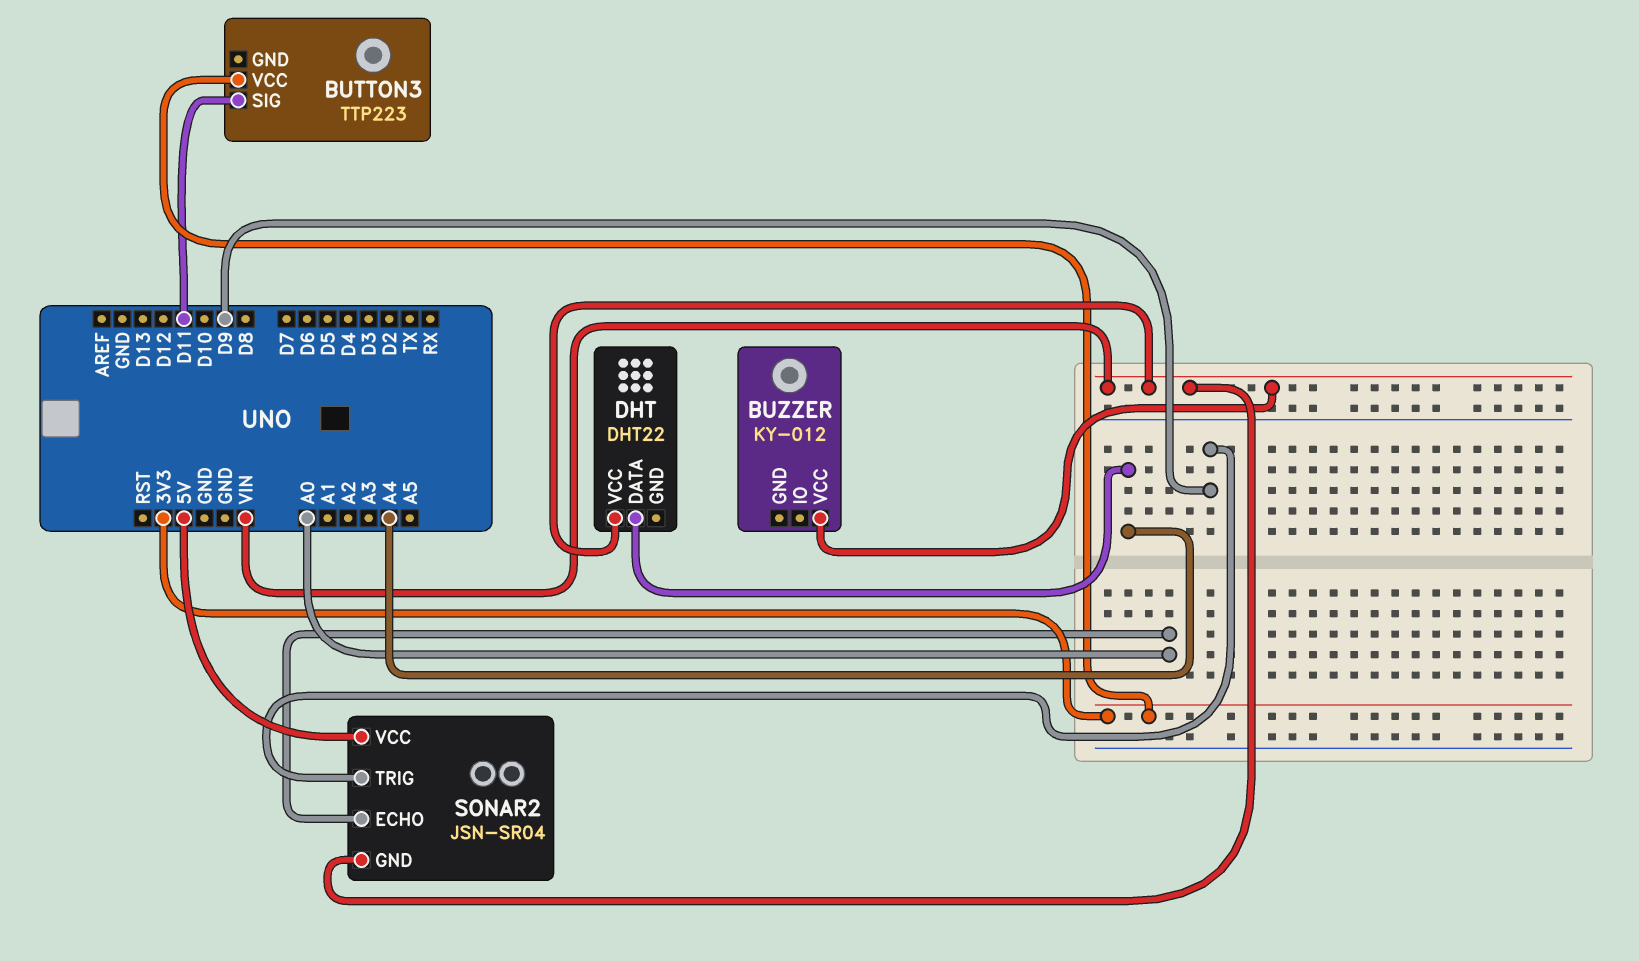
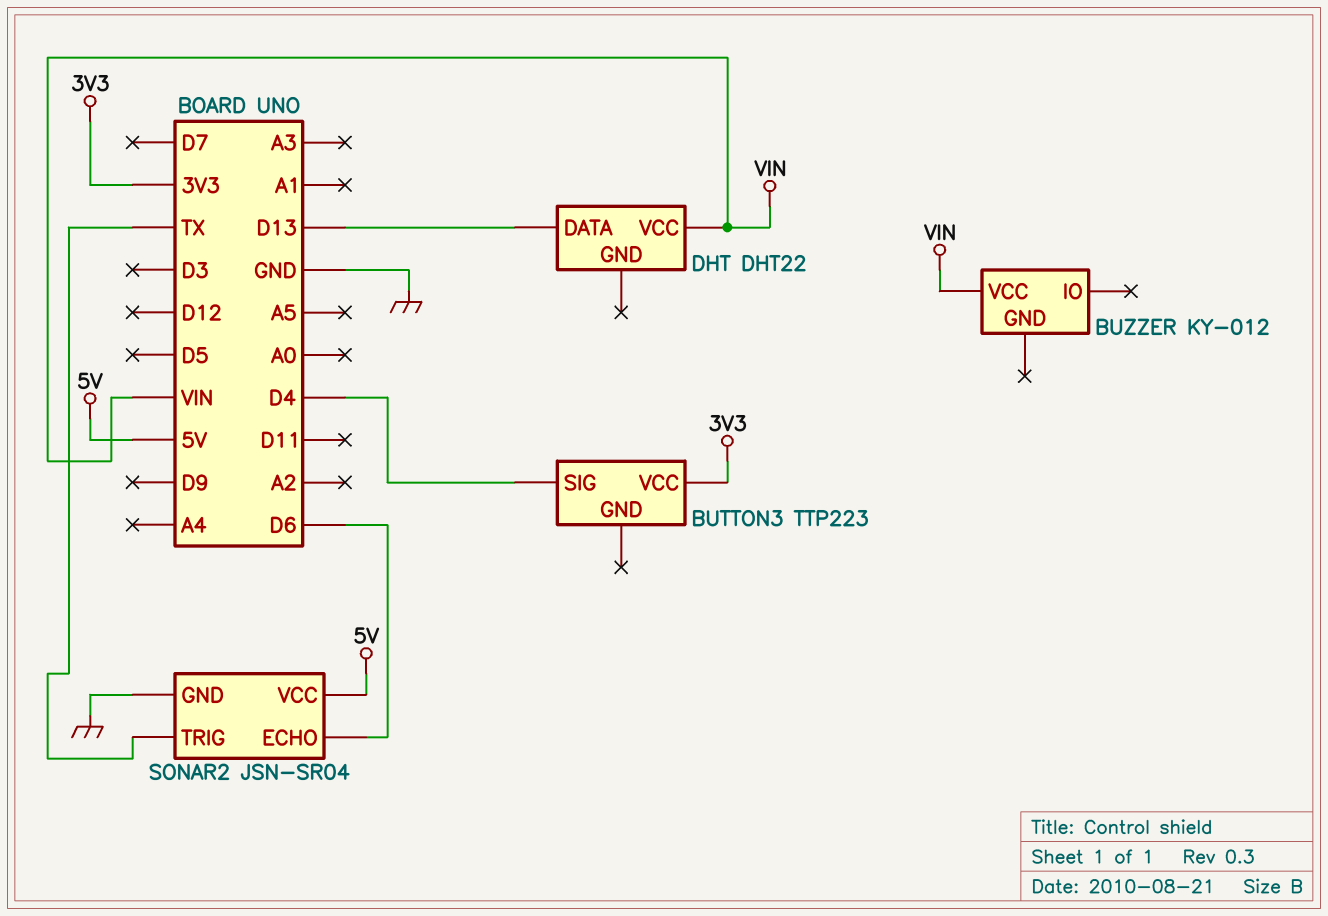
BUTTON3 pin SIG: D11 -> D4
DHT pin DATA: A4 -> D13
SONAR2 pin ECHO: A0 -> D6
SONAR2 pin GND: VIN -> GND
SONAR2 pin TRIG: D9 -> TX

